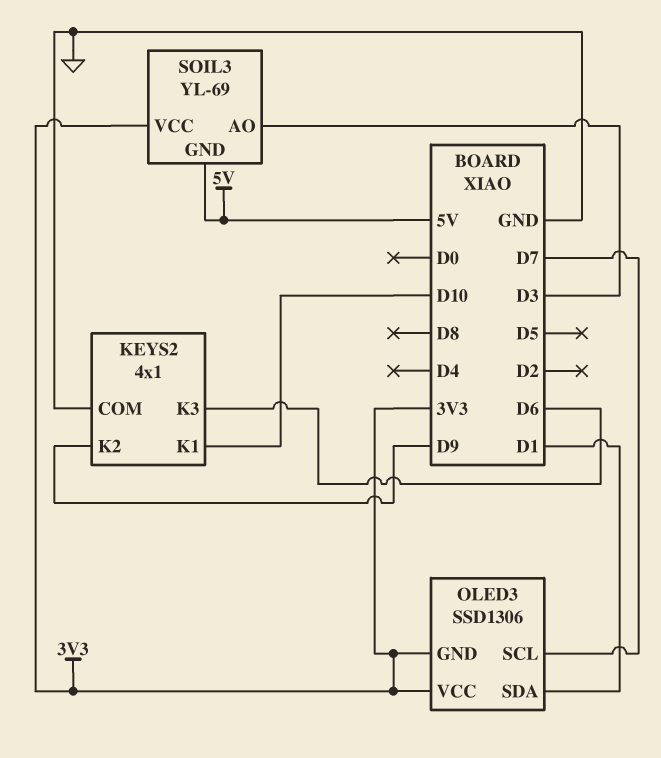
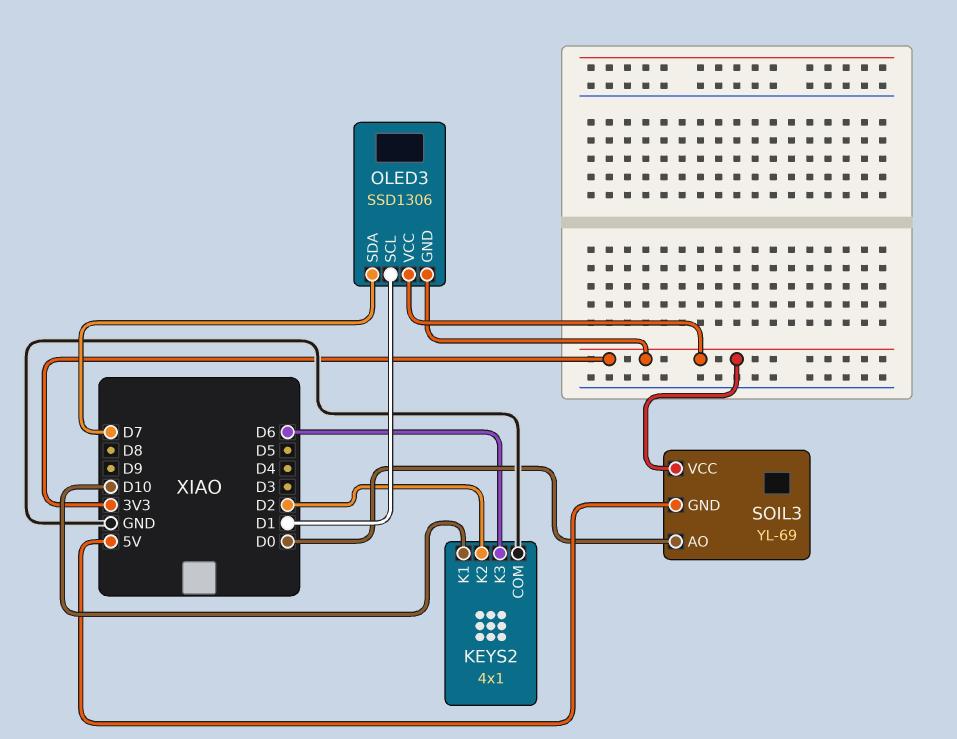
KEYS2 pin K2: D9 -> D2
OLED3 pin SCL: D7 -> D1
OLED3 pin SDA: D1 -> D7
SOIL3 pin AO: D3 -> D0

